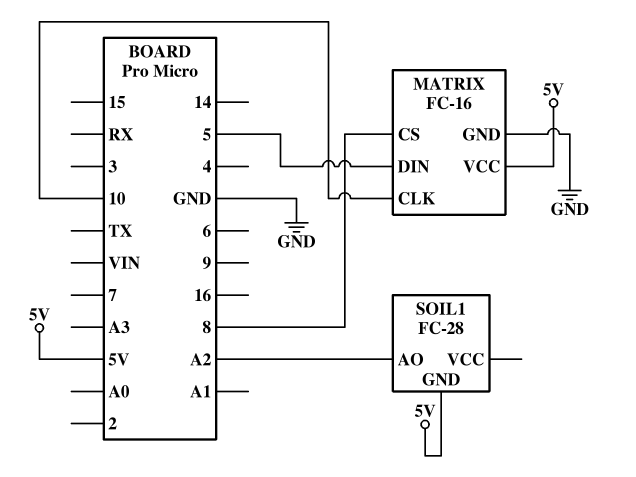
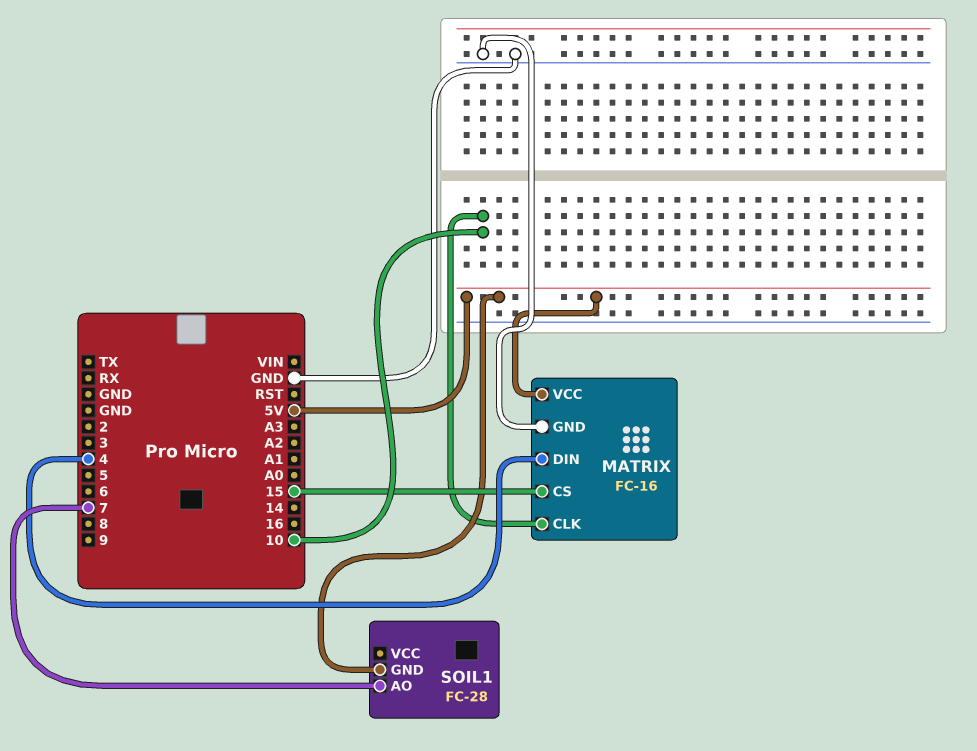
MATRIX pin CS: 8 -> 15
MATRIX pin DIN: 5 -> 4
SOIL1 pin AO: A2 -> 7

